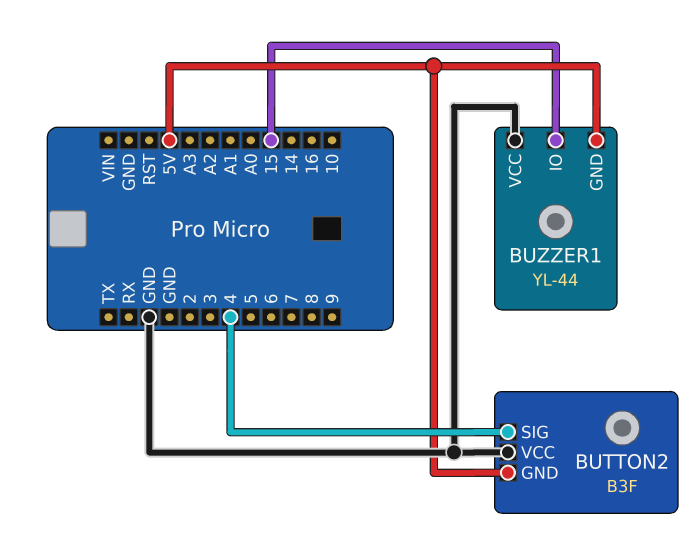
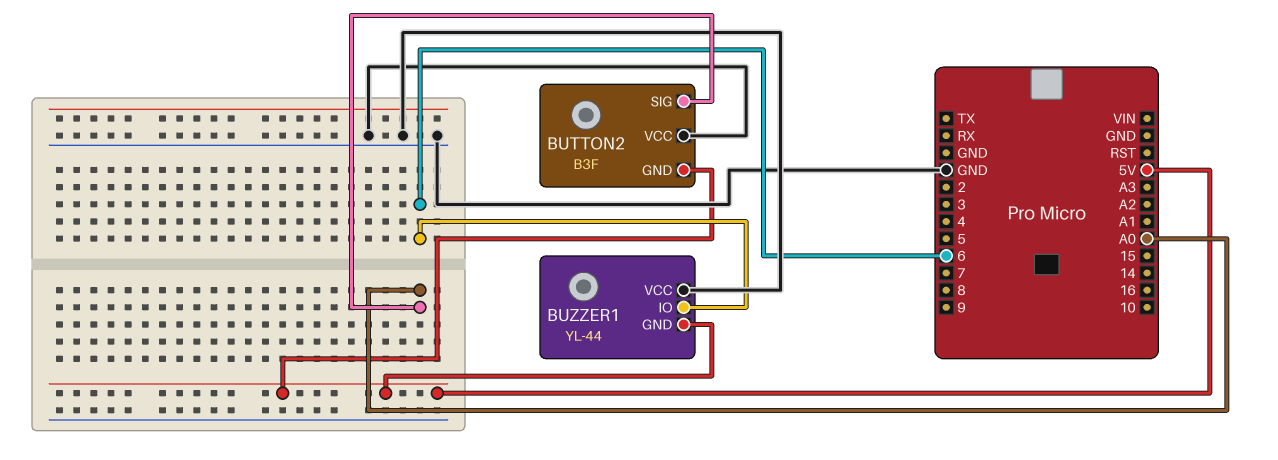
BUTTON2 pin SIG: 4 -> A0
BUZZER1 pin IO: 15 -> 6

